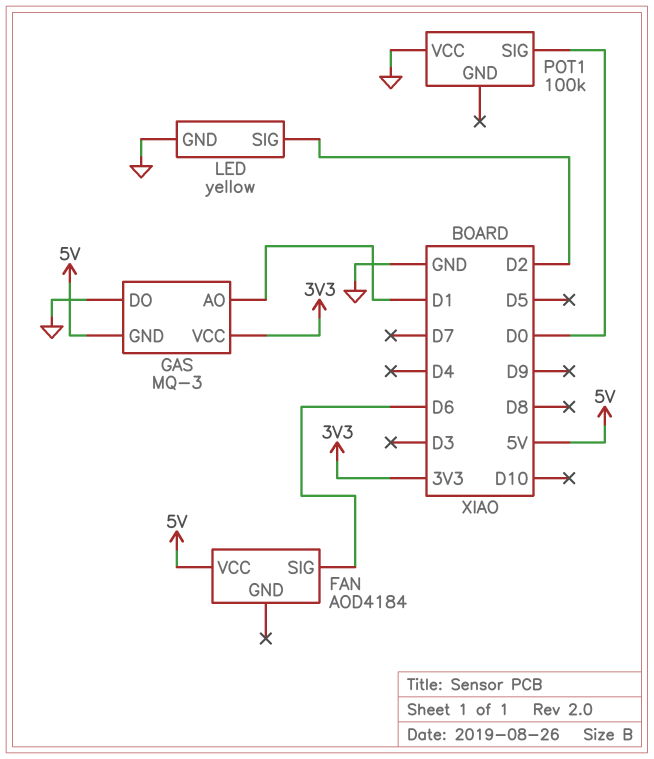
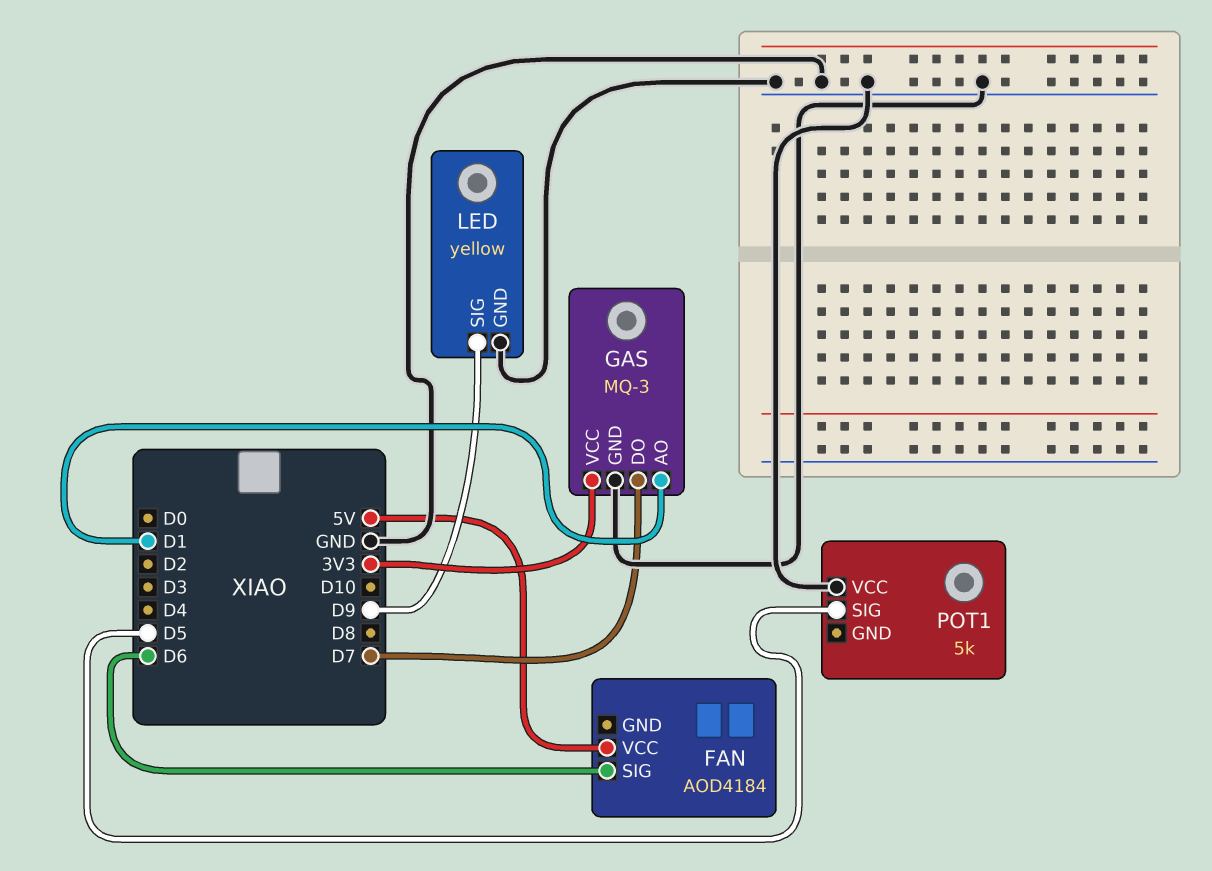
GAS pin DO: GND -> D7
GAS pin GND: 5V -> GND
LED pin SIG: D2 -> D9
POT1: 100k -> 5k
POT1 pin SIG: D0 -> D5

